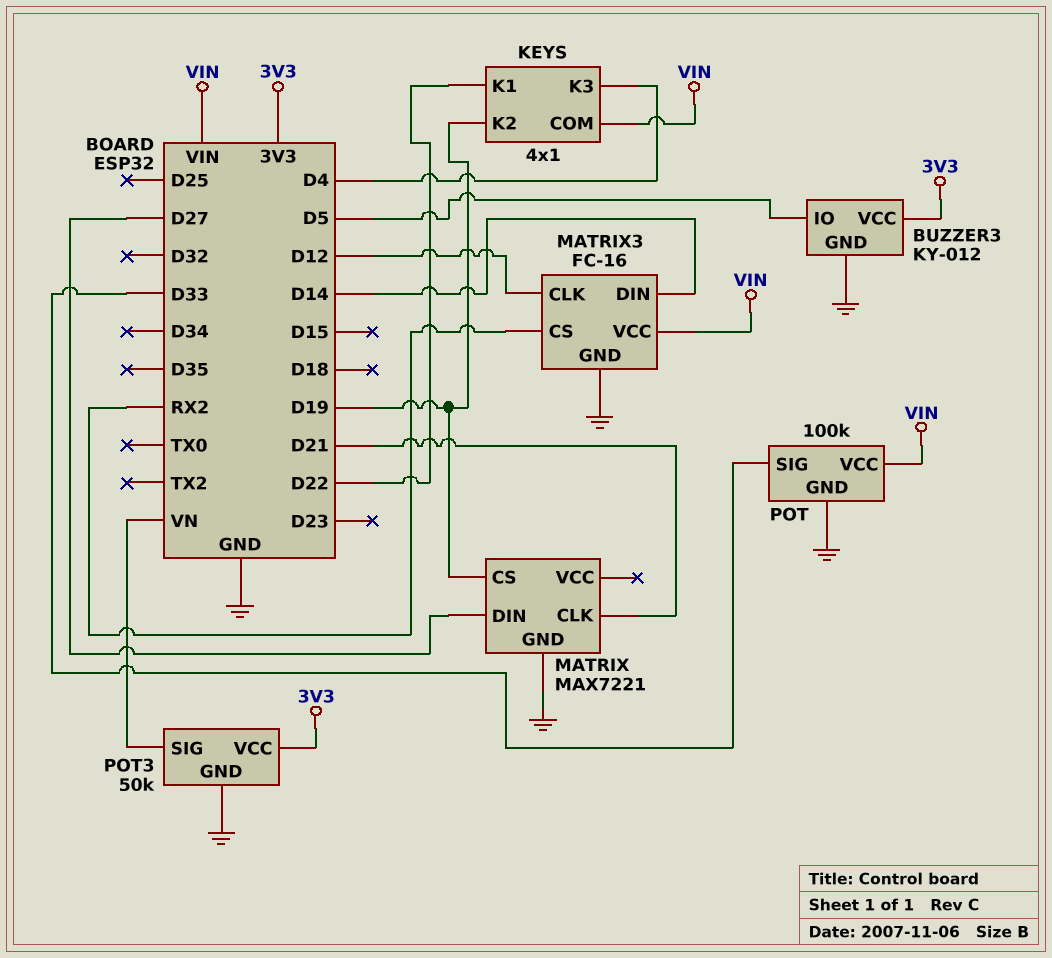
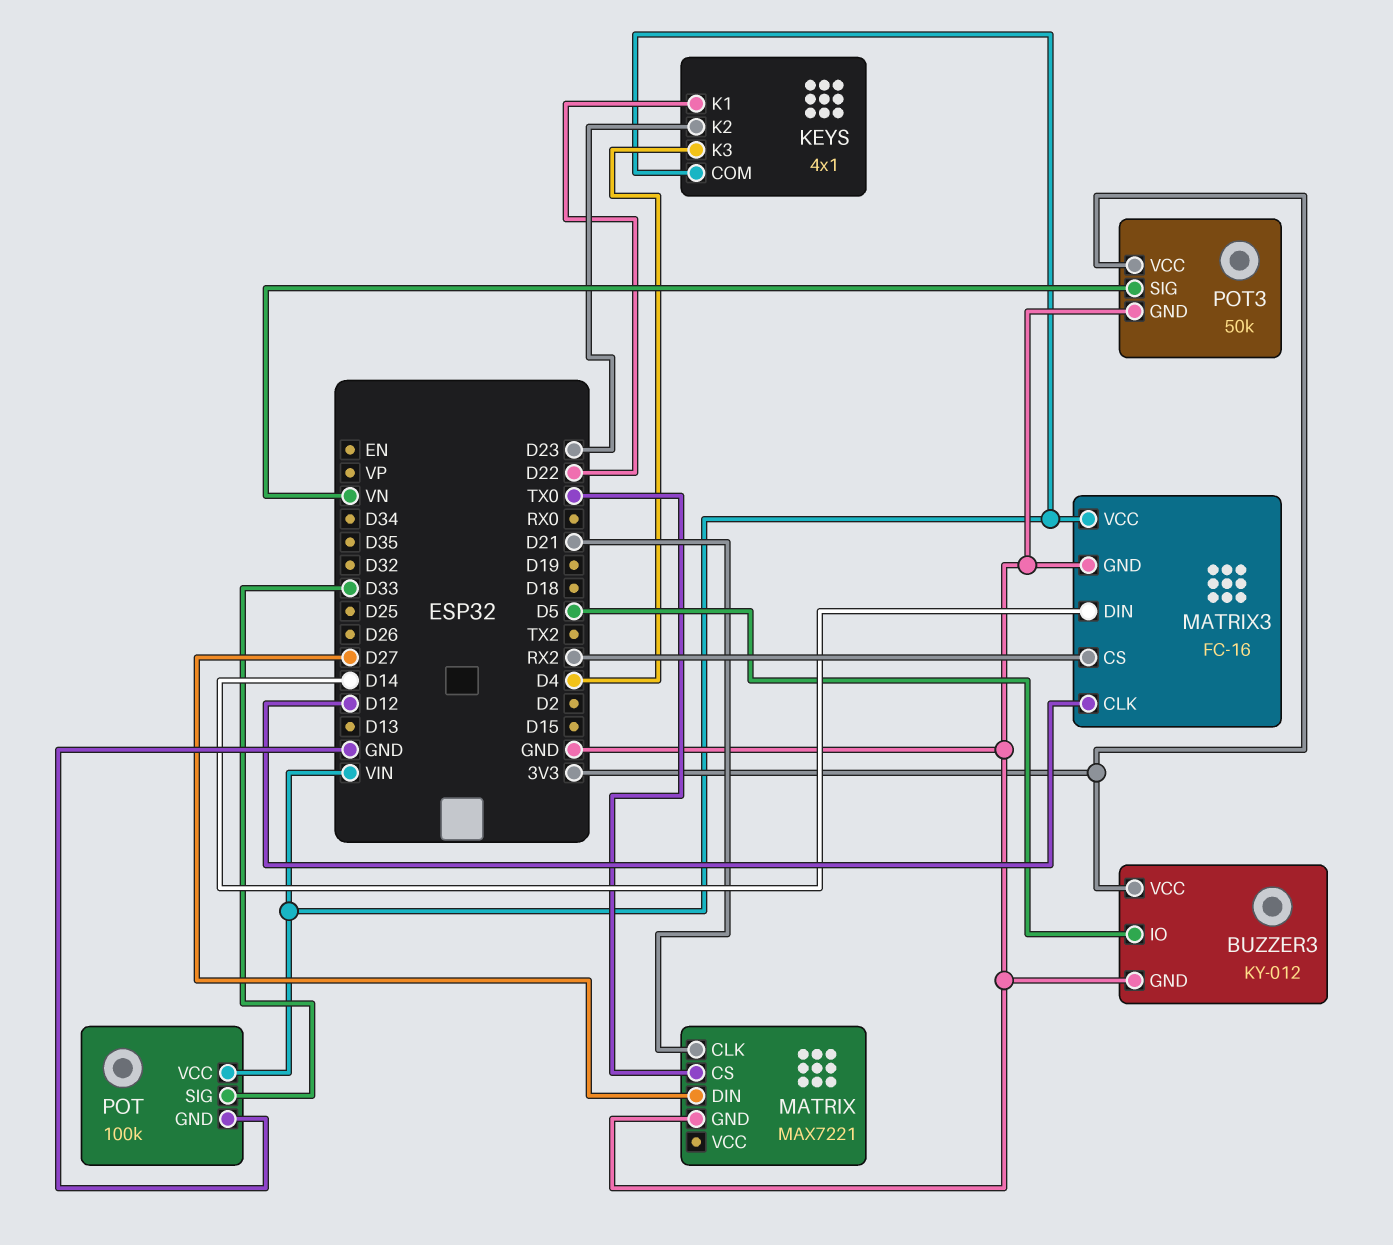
KEYS pin K2: D19 -> D23
MATRIX pin CS: D19 -> TX0

